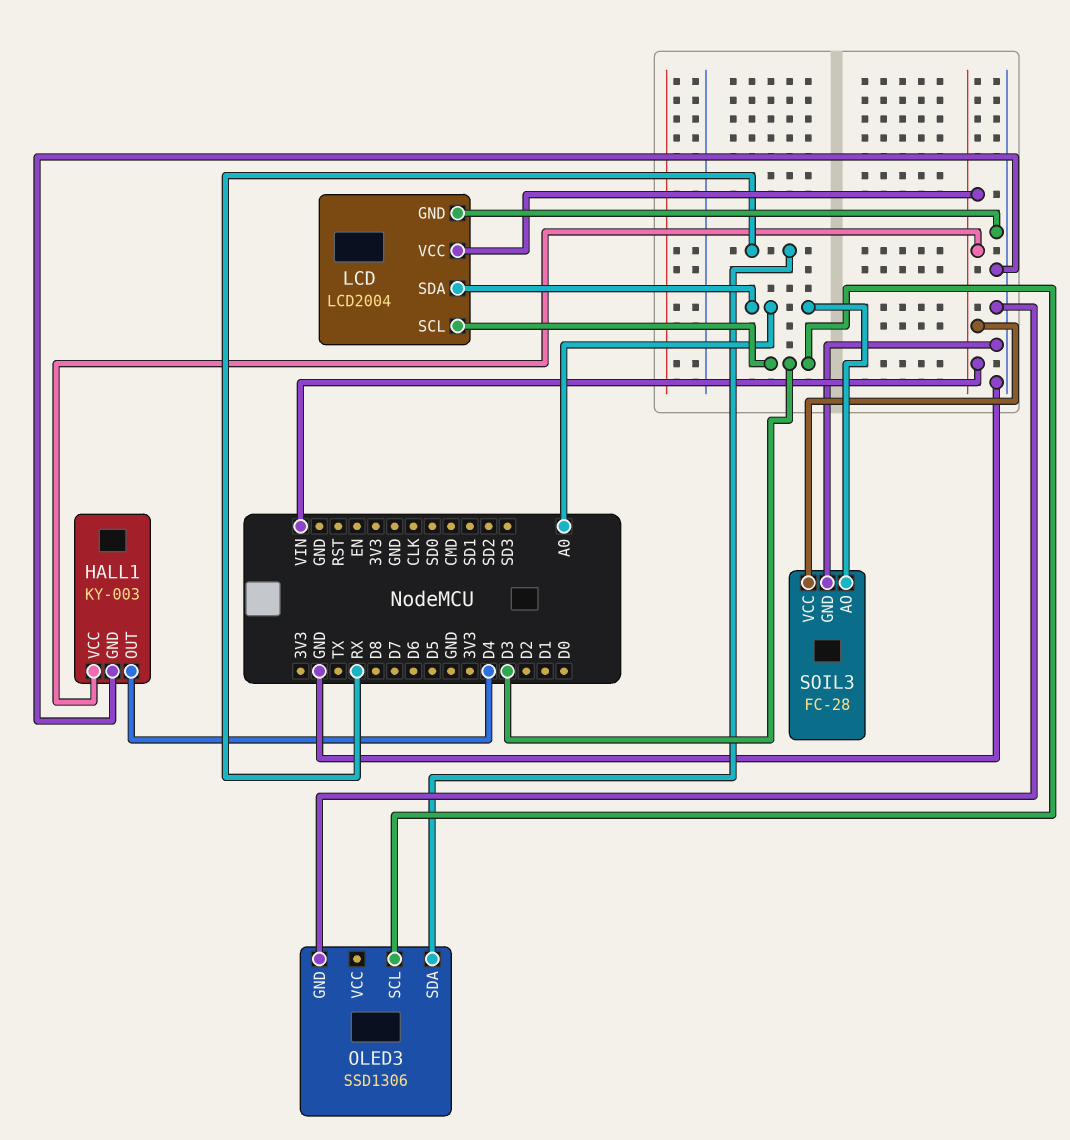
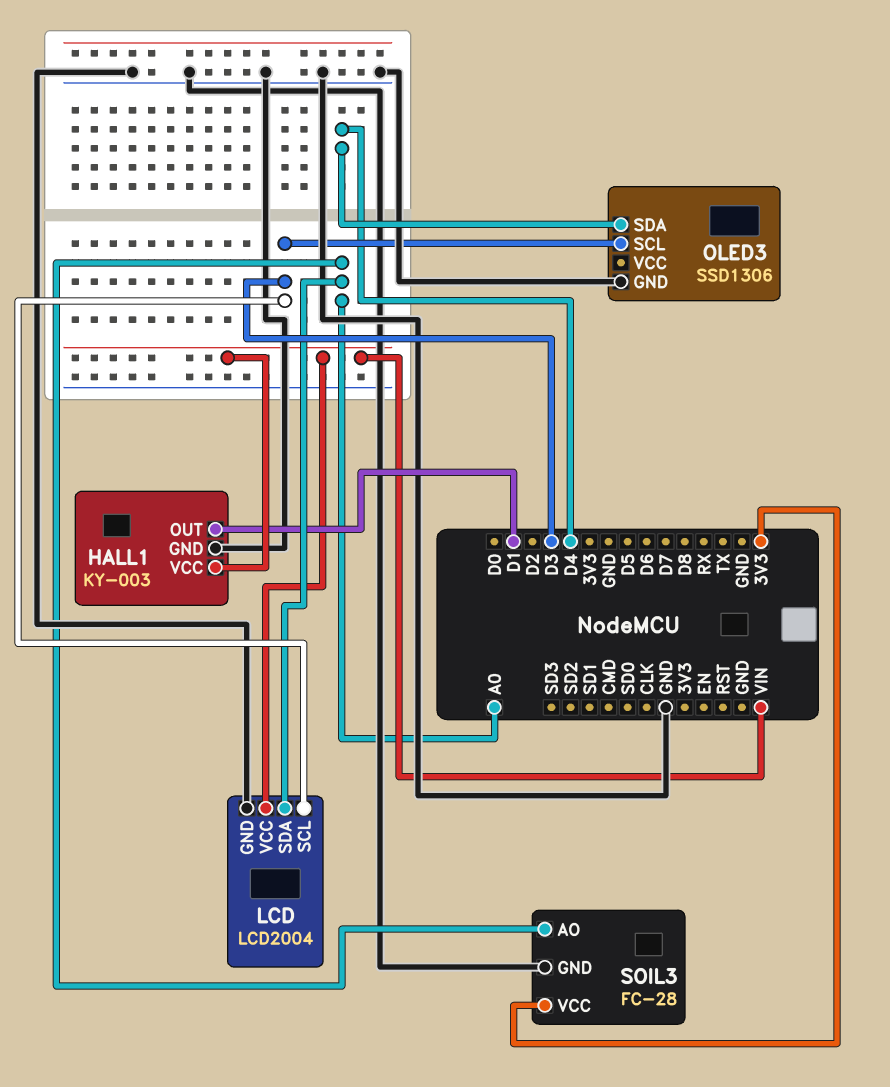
HALL1 pin OUT: D4 -> D1
OLED3 pin SDA: RX -> D4
SOIL3 pin VCC: VIN -> 3V3

